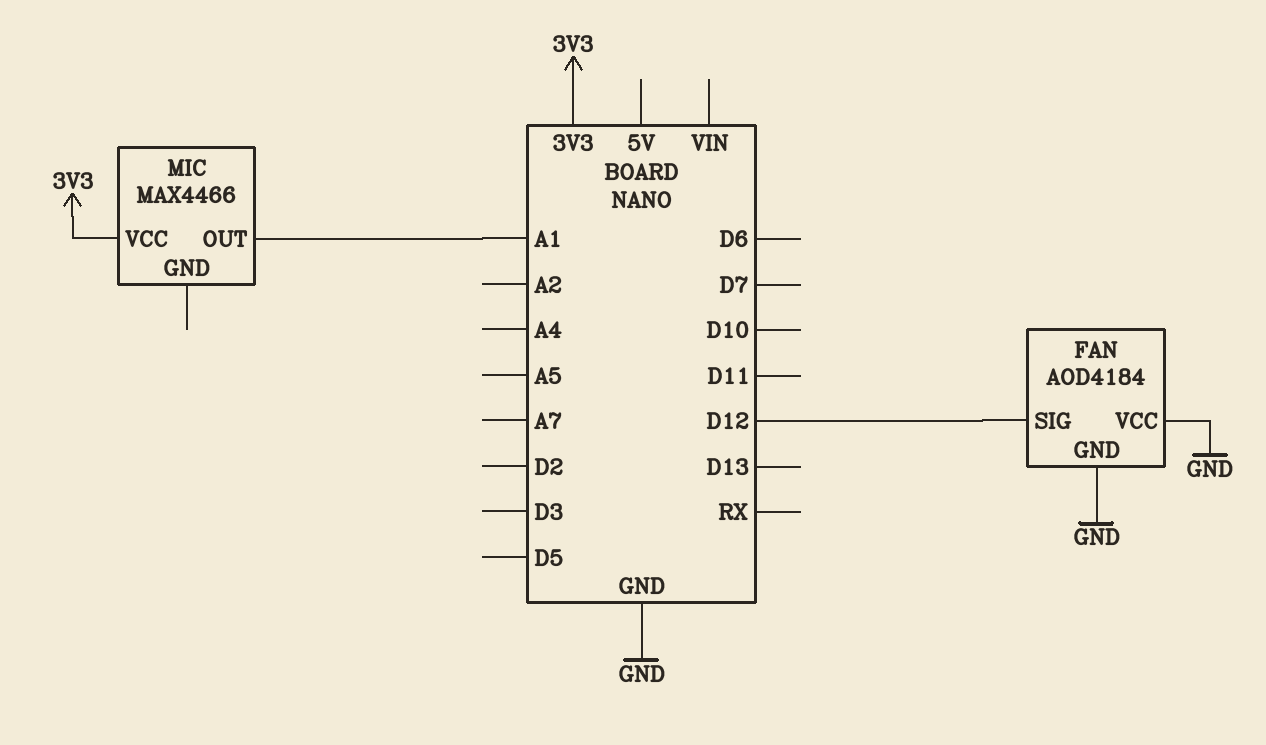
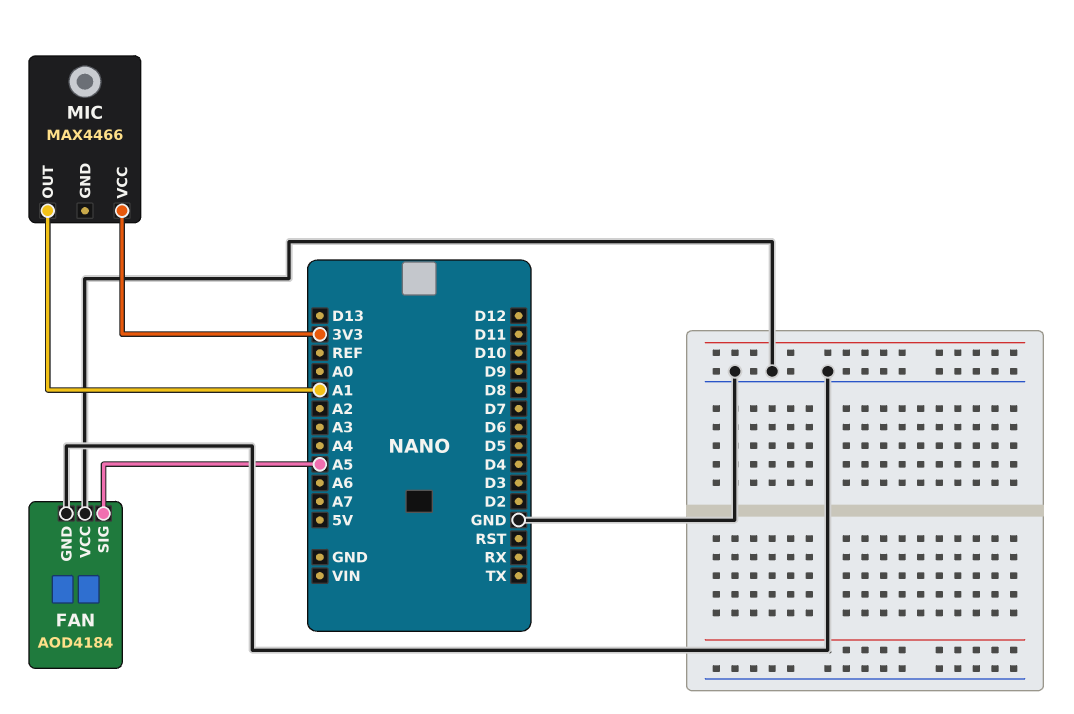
FAN pin SIG: D12 -> A5

